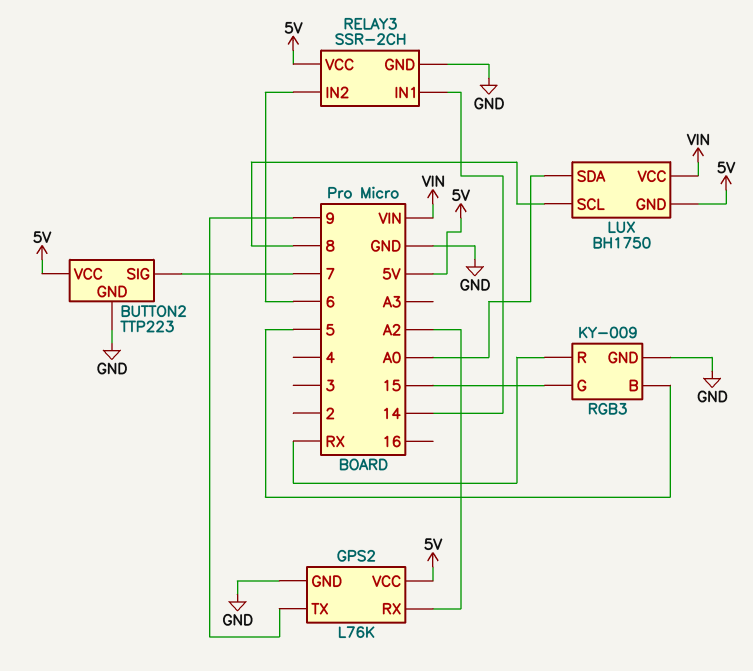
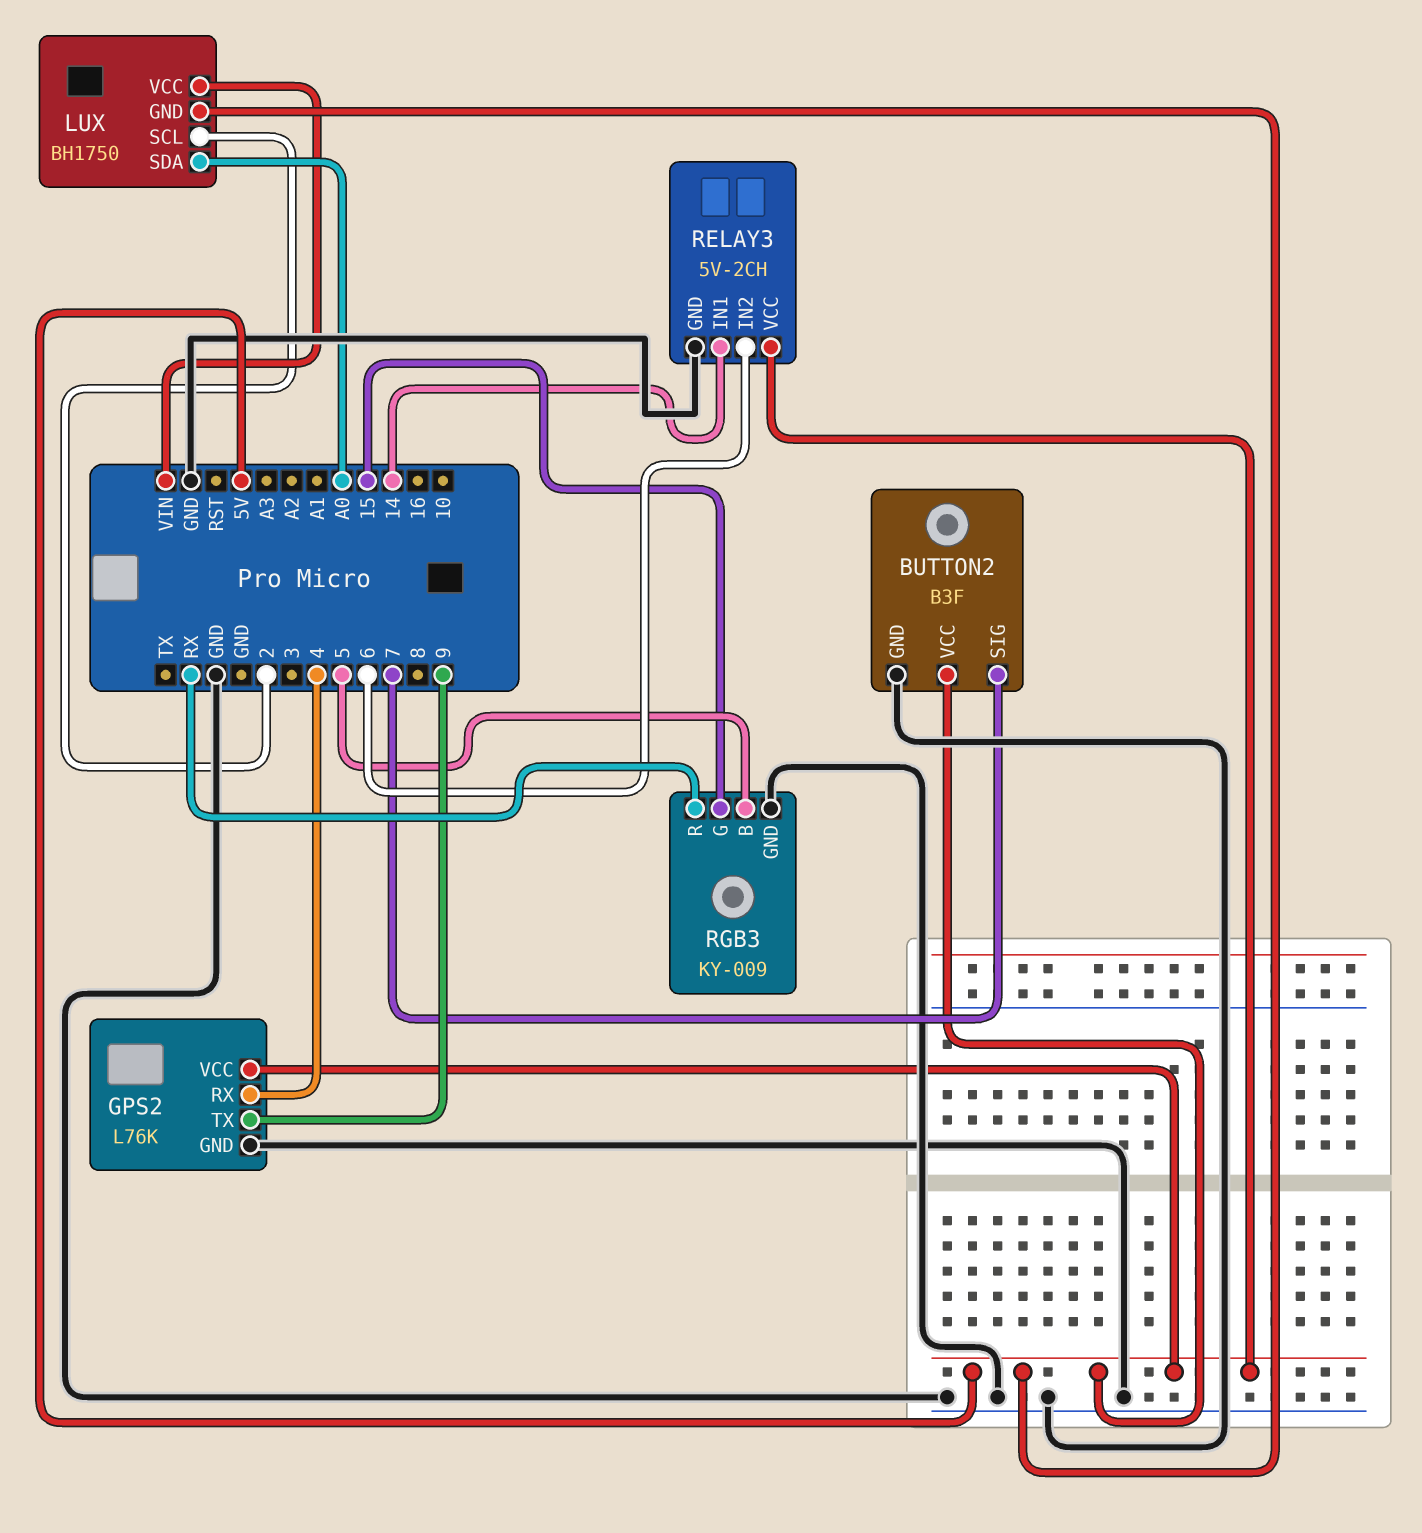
BUTTON2: TTP223 -> B3F
GPS2 pin RX: A2 -> 4
LUX pin SCL: 8 -> 2
RELAY3: SSR-2CH -> 5V-2CH

